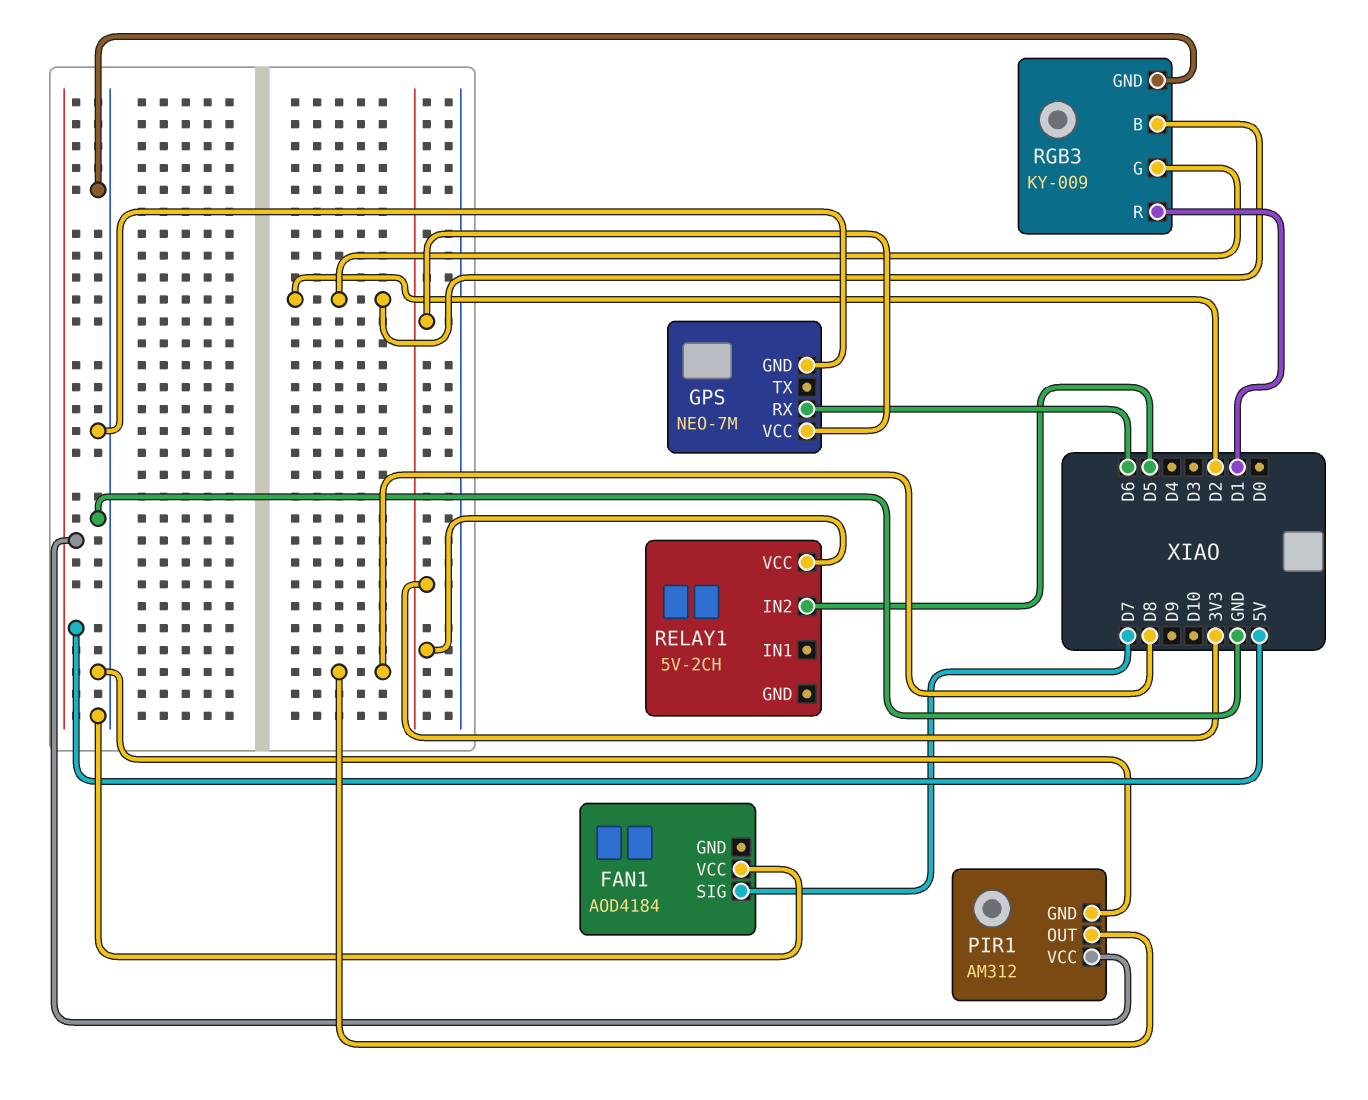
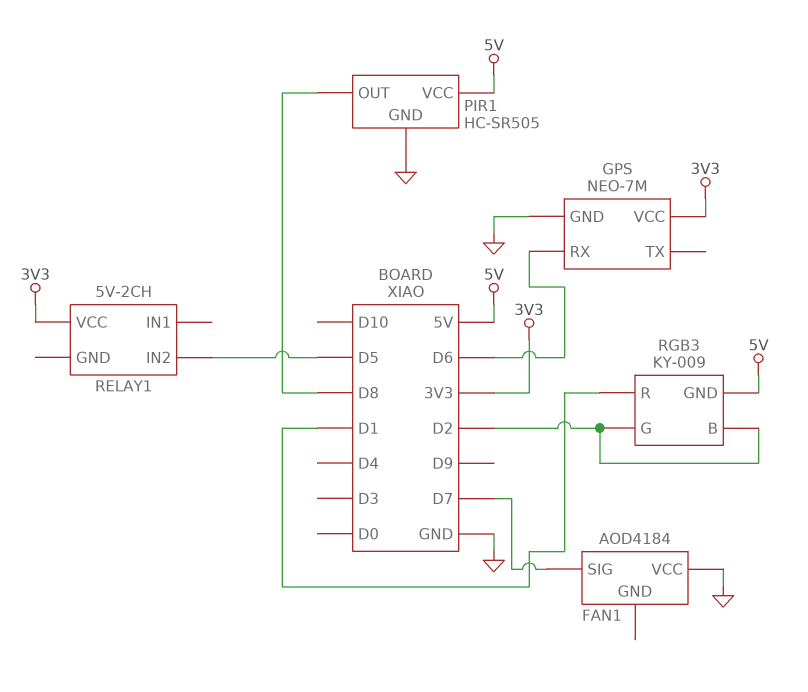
PIR1: AM312 -> HC-SR505
RGB3 pin GND: GND -> 5V

